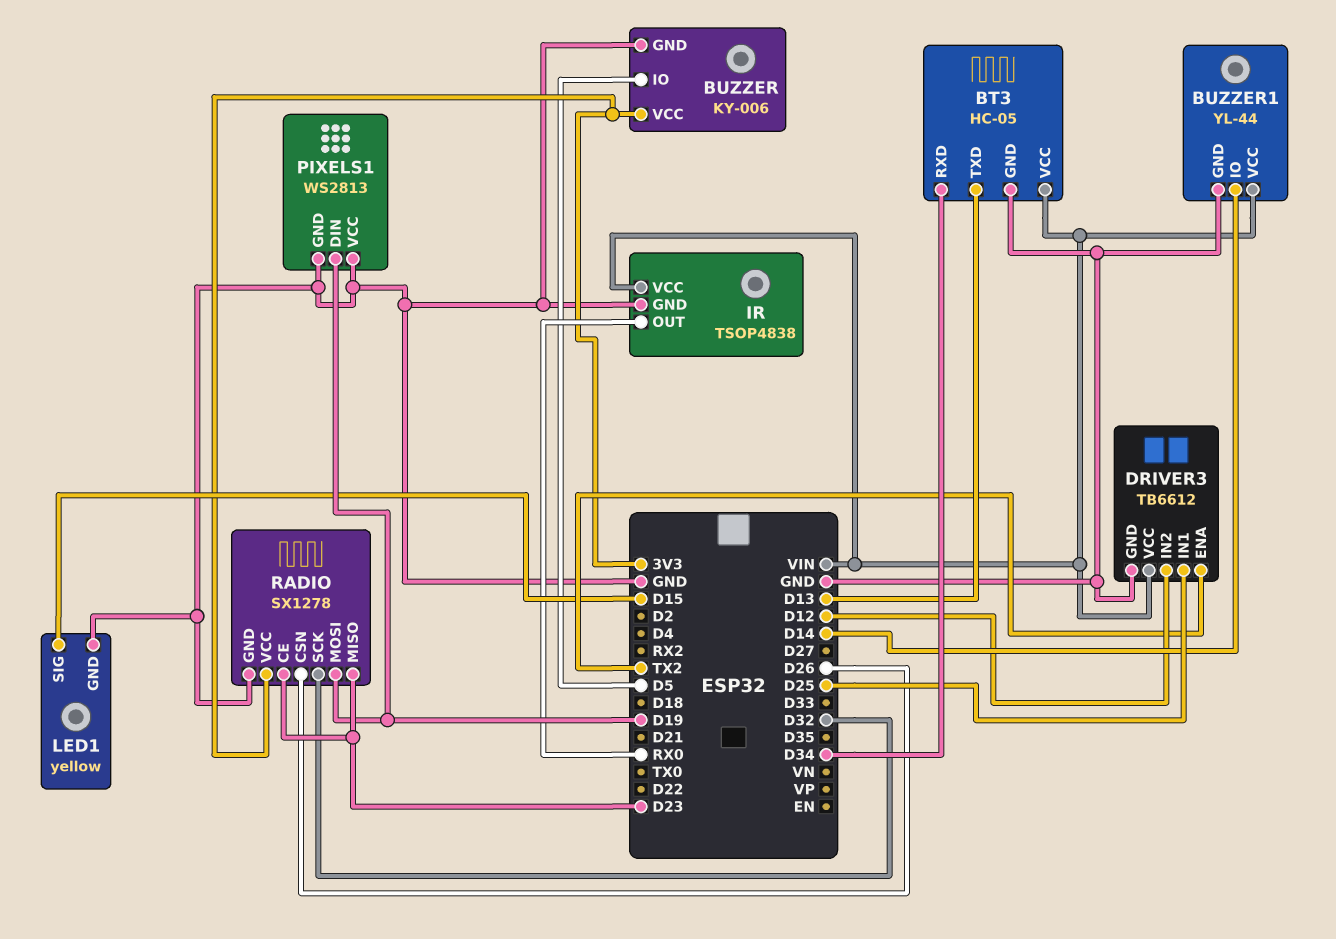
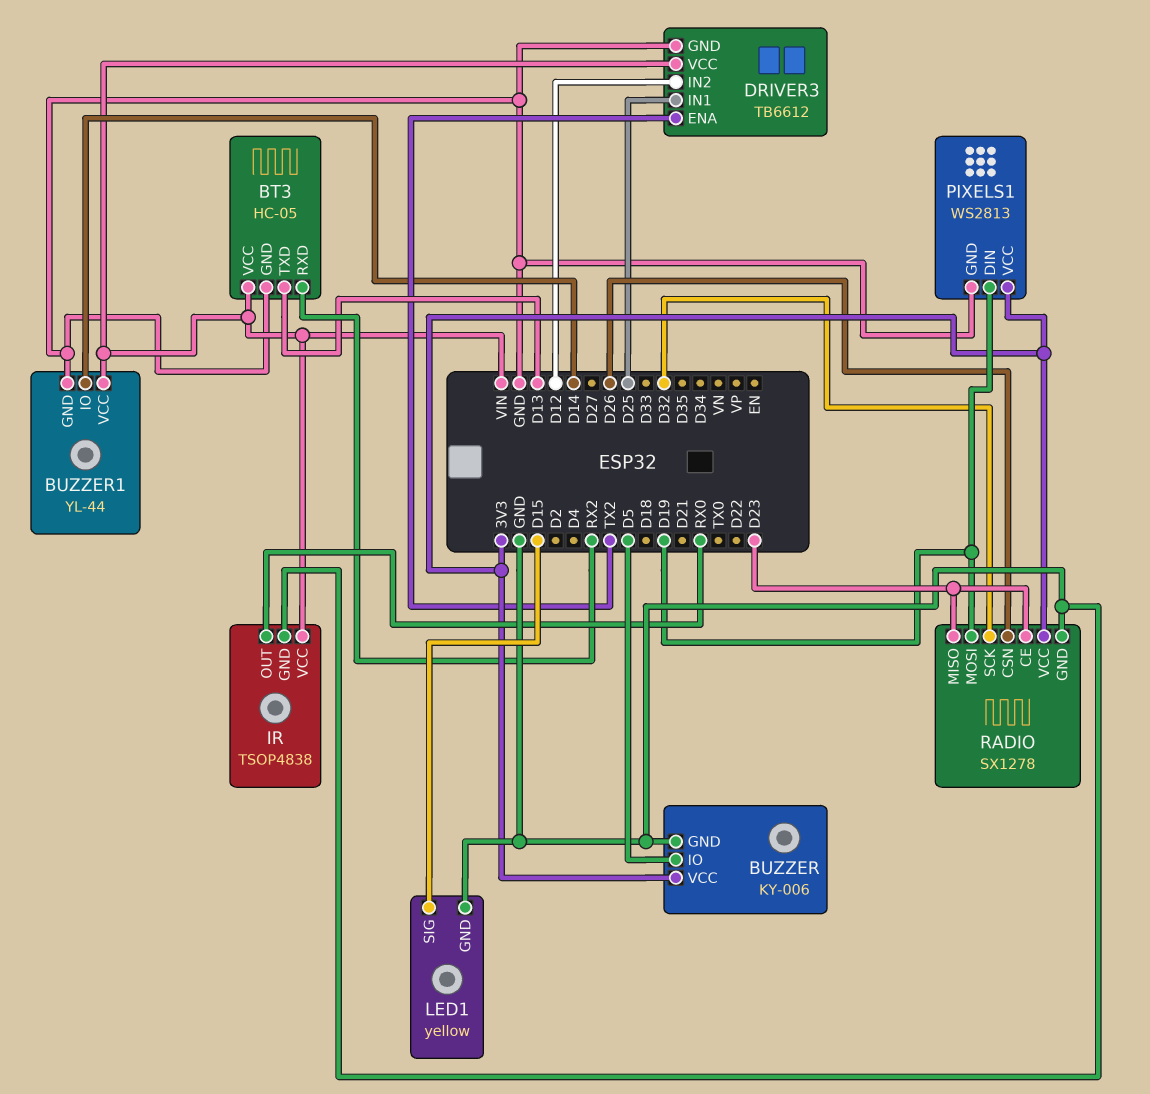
BT3 pin RXD: D34 -> RX2
PIXELS1 pin VCC: GND -> 3V3

